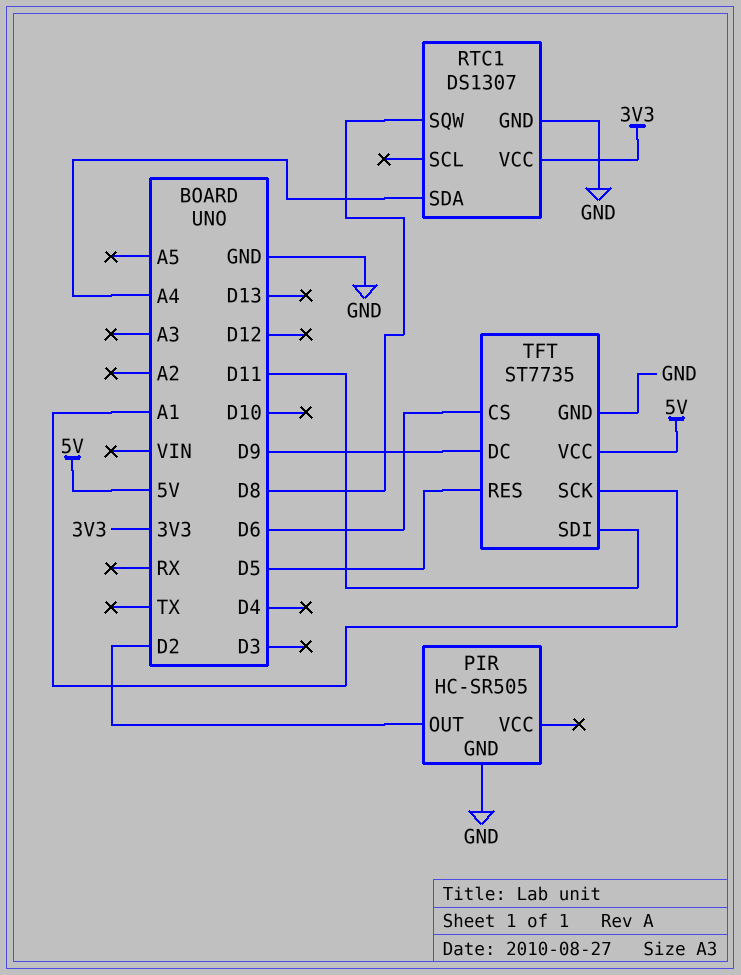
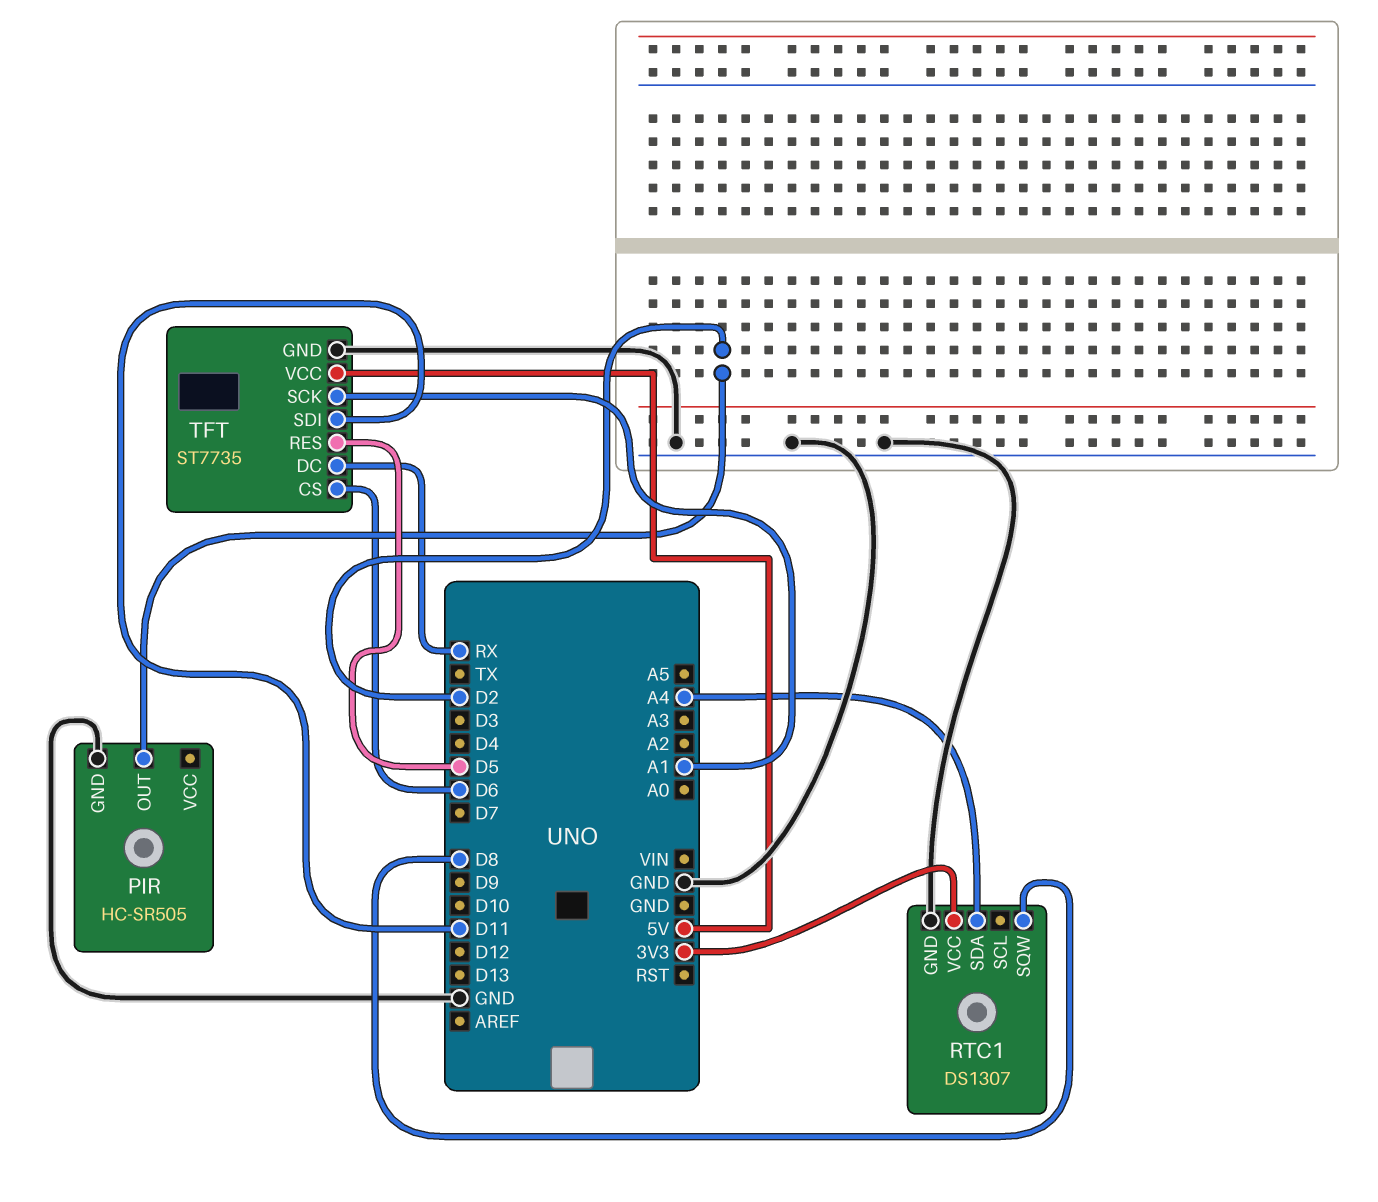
TFT pin DC: D9 -> RX

